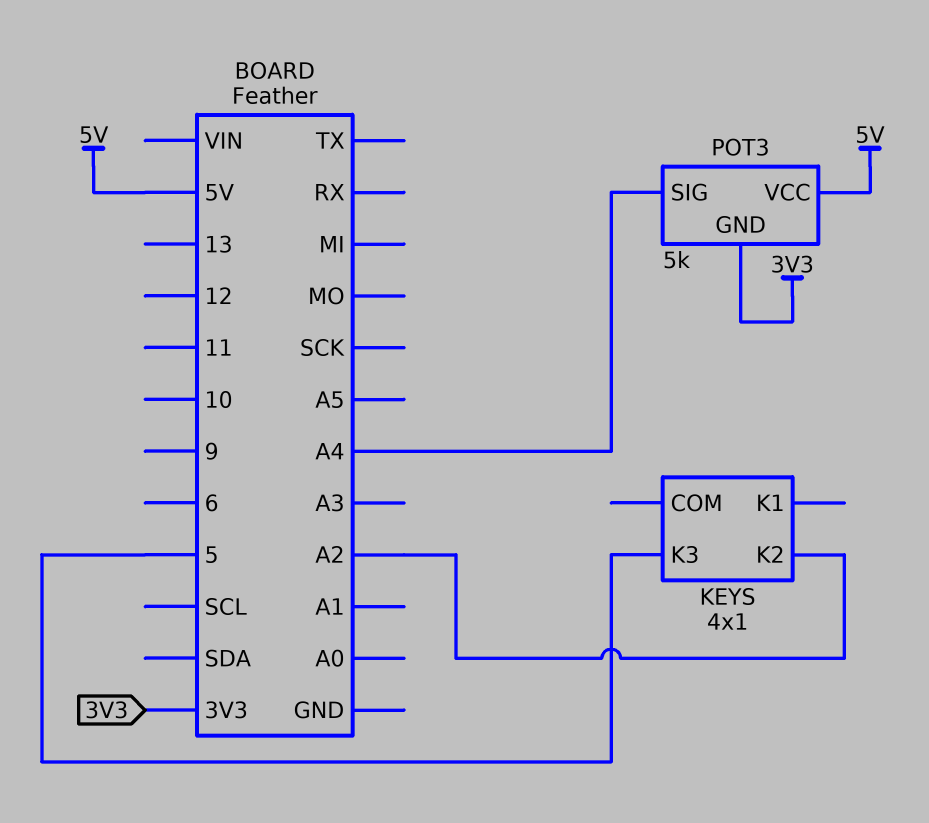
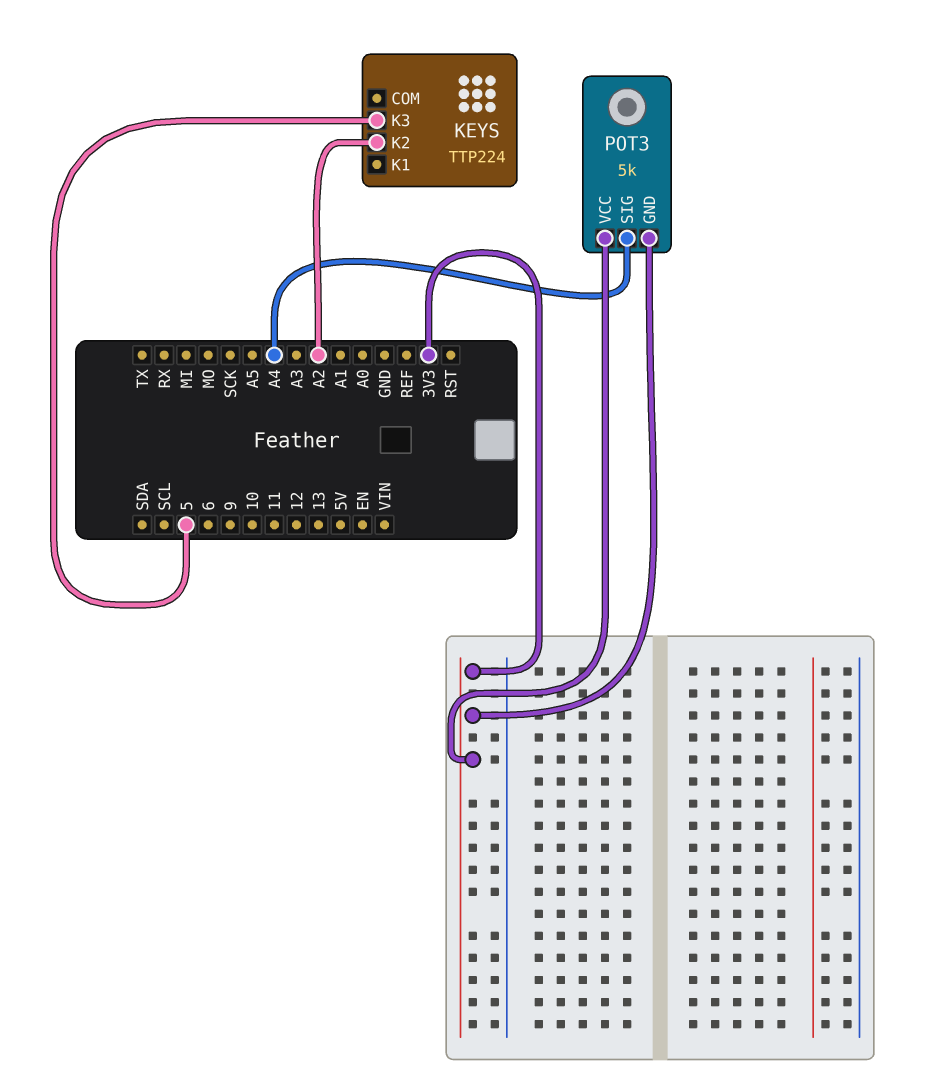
KEYS: 4x1 -> TTP224
POT3 pin VCC: 5V -> 3V3

